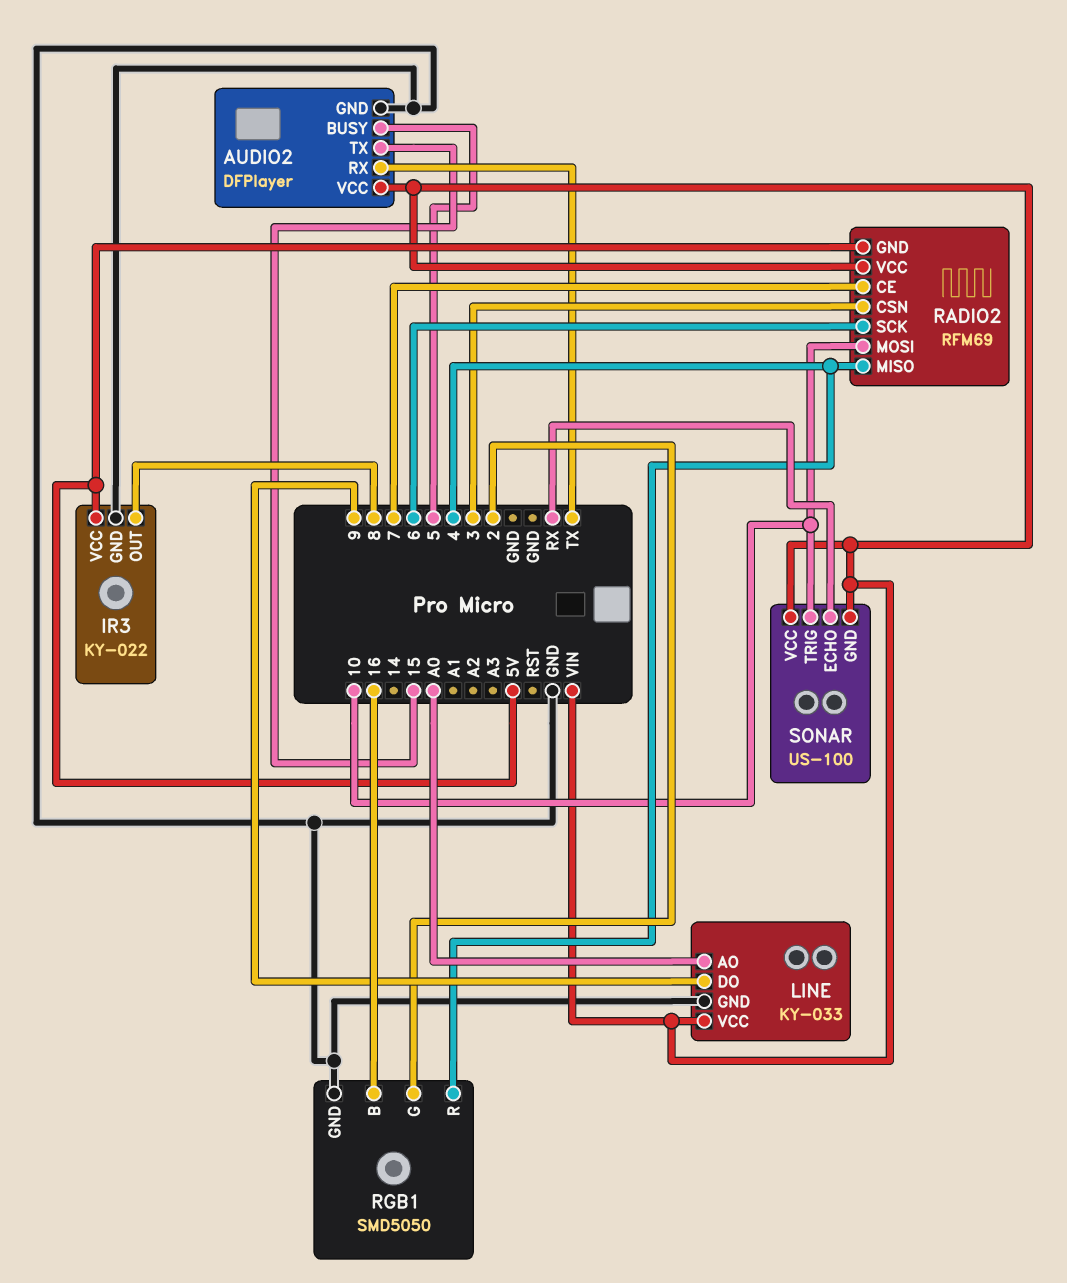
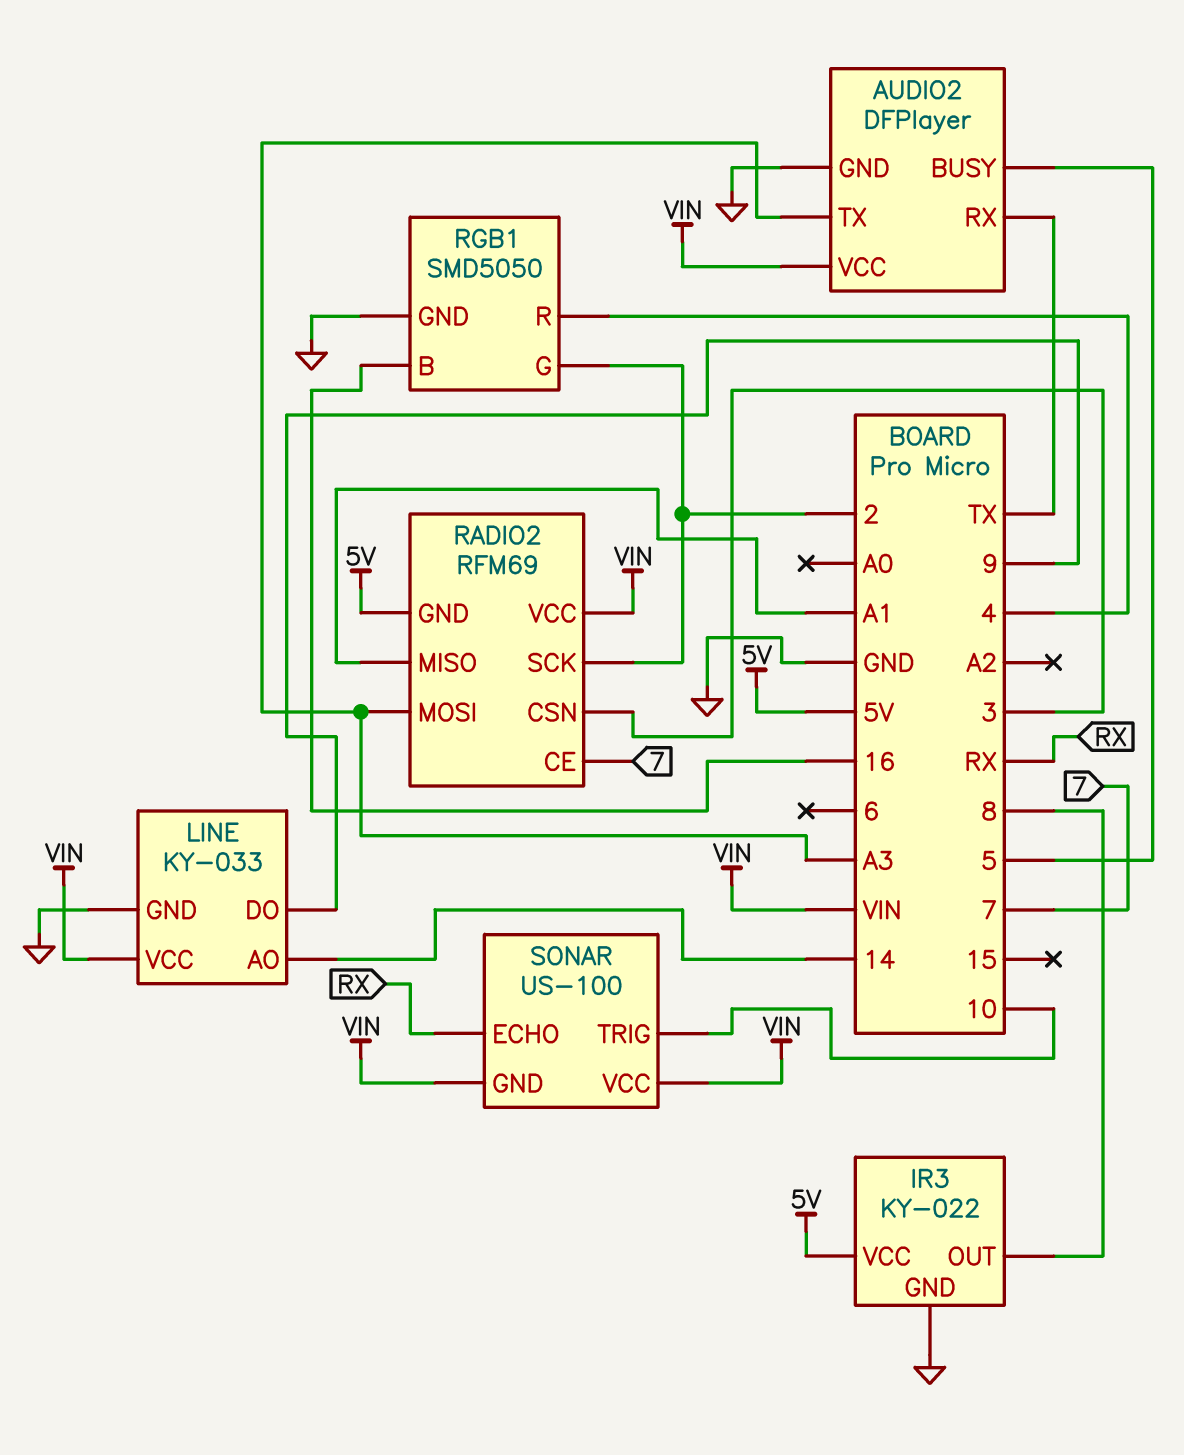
AUDIO2 pin TX: 15 -> A3
LINE pin AO: A0 -> 14
RADIO2 pin MISO: 4 -> A1
RADIO2 pin MOSI: 10 -> A3
RADIO2 pin SCK: 6 -> 2

